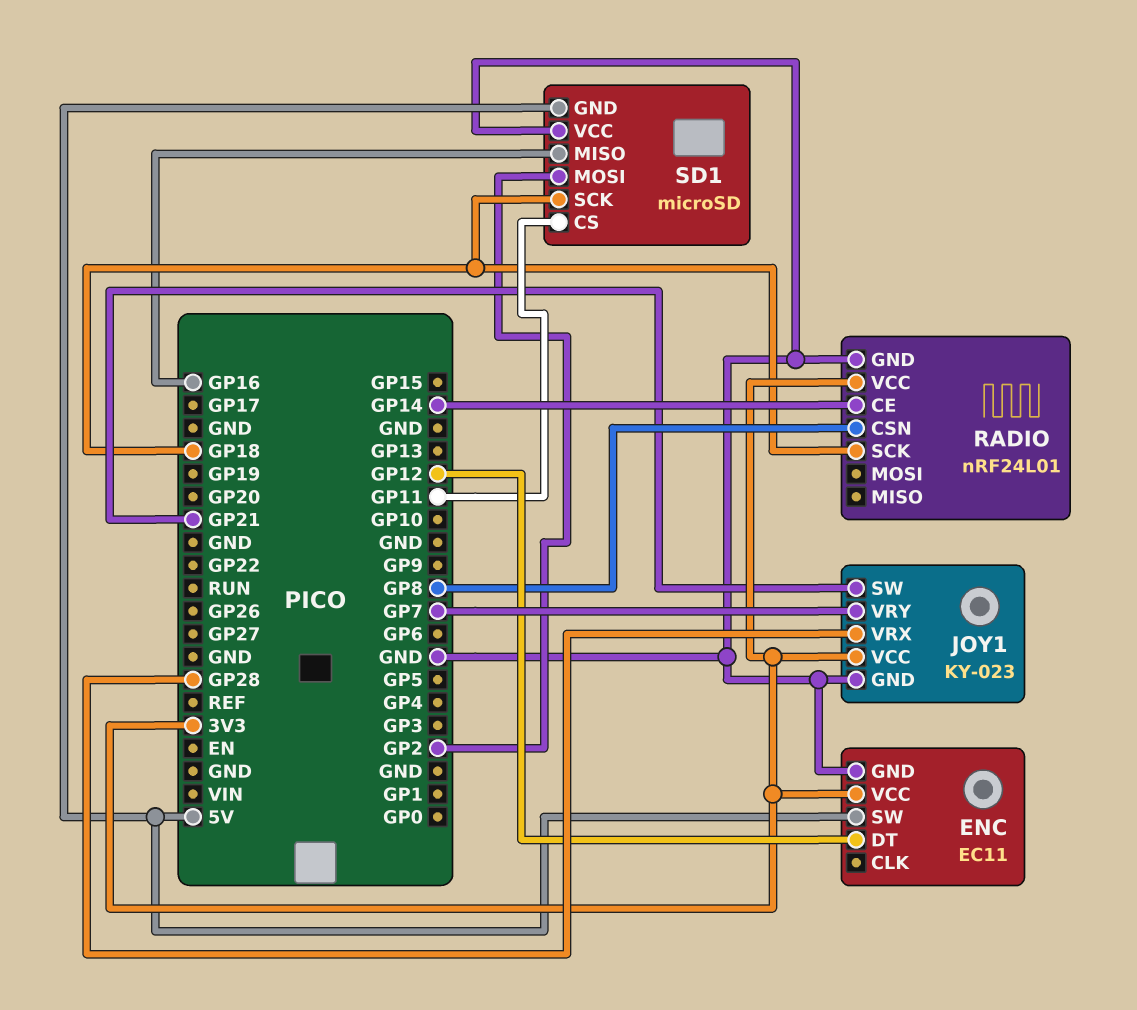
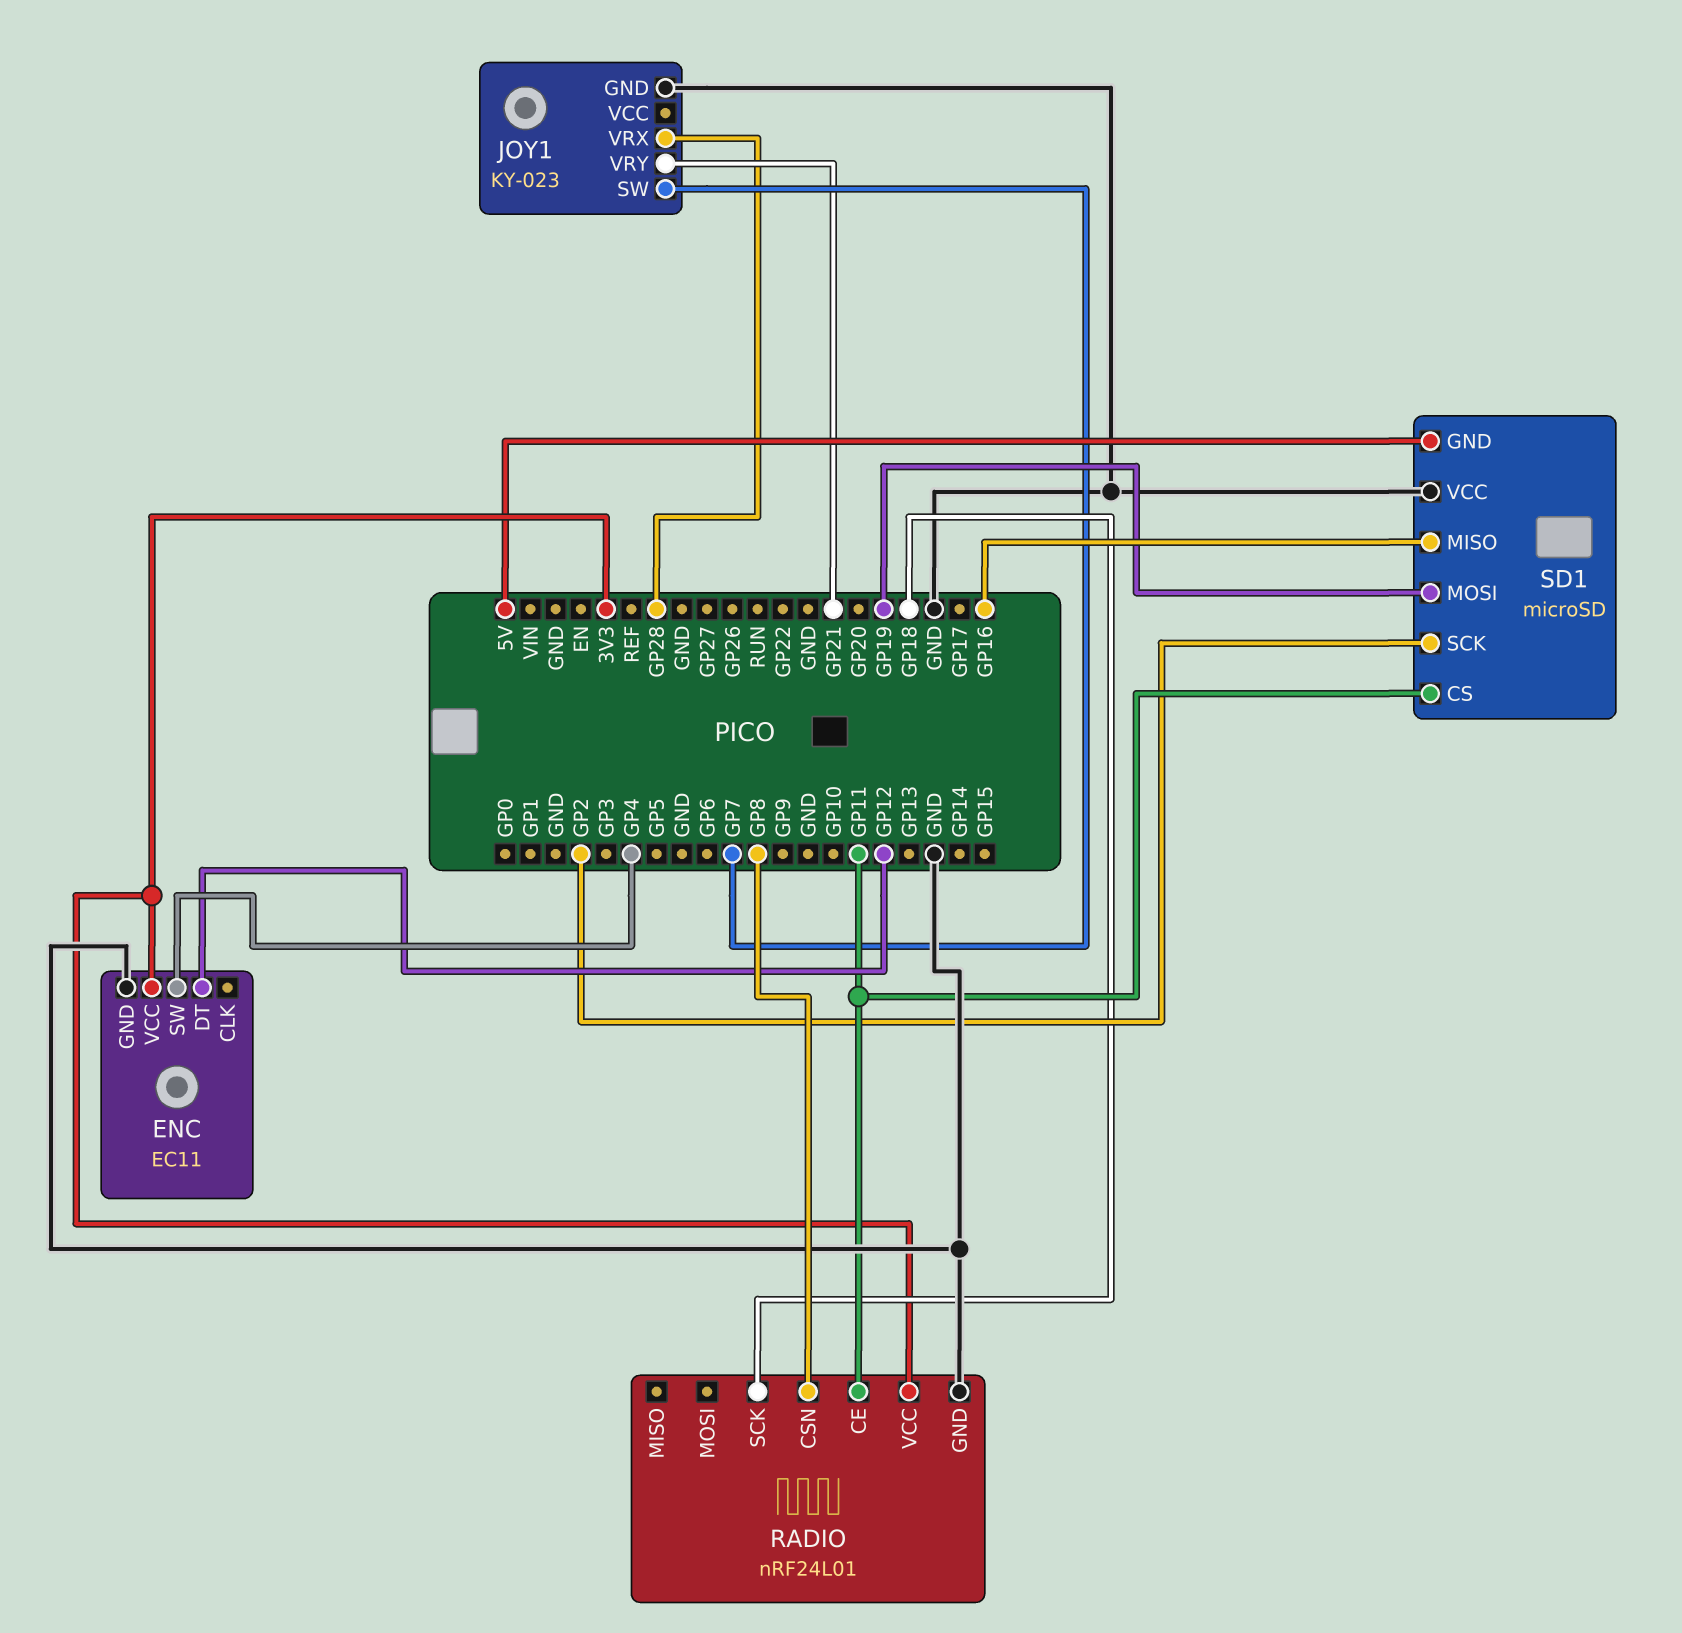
ENC pin SW: 5V -> GP4
JOY1 pin SW: GP21 -> GP7
JOY1 pin VCC: 3V3 -> none
JOY1 pin VRY: GP7 -> GP21
RADIO pin CE: GP14 -> GP11
SD1 pin MOSI: GP2 -> GP19
SD1 pin SCK: GP18 -> GP2

